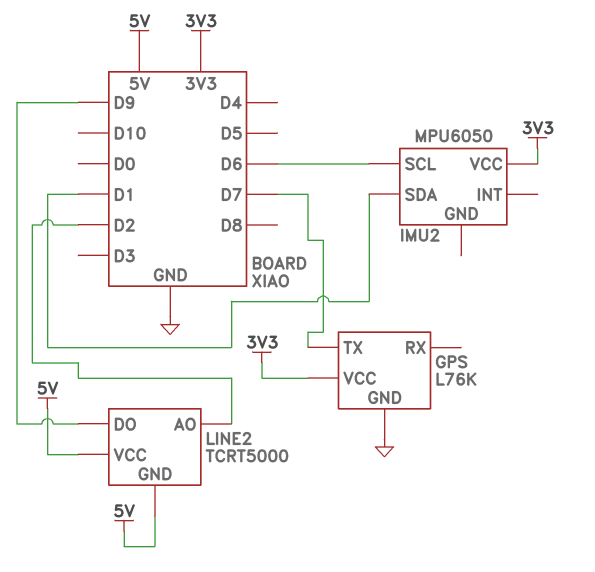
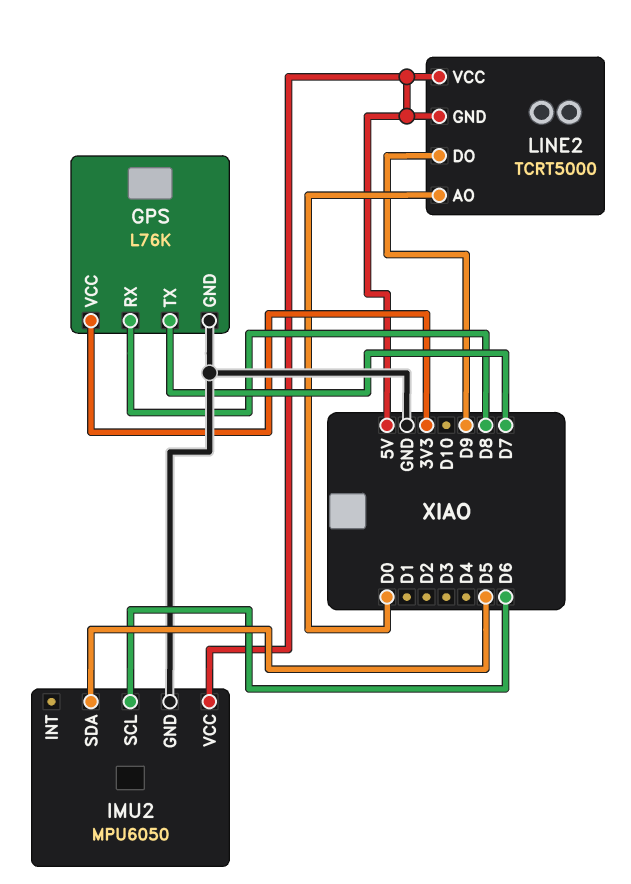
GPS pin RX: none -> D8
IMU2 pin GND: none -> GND
IMU2 pin SDA: D1 -> D5
IMU2 pin VCC: 3V3 -> 5V
LINE2 pin AO: D2 -> D0

